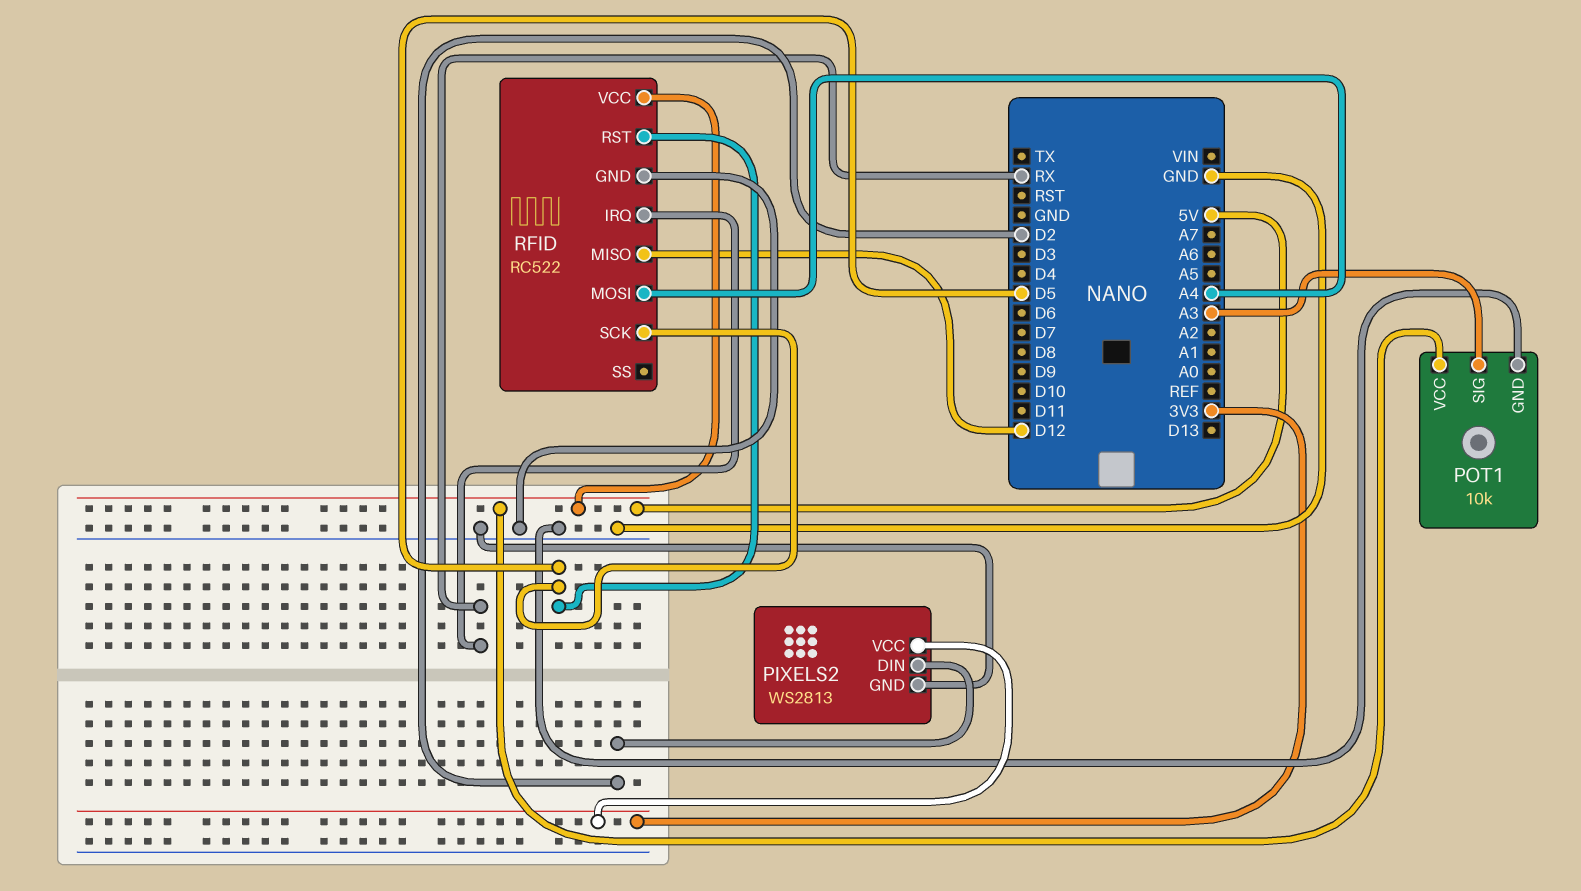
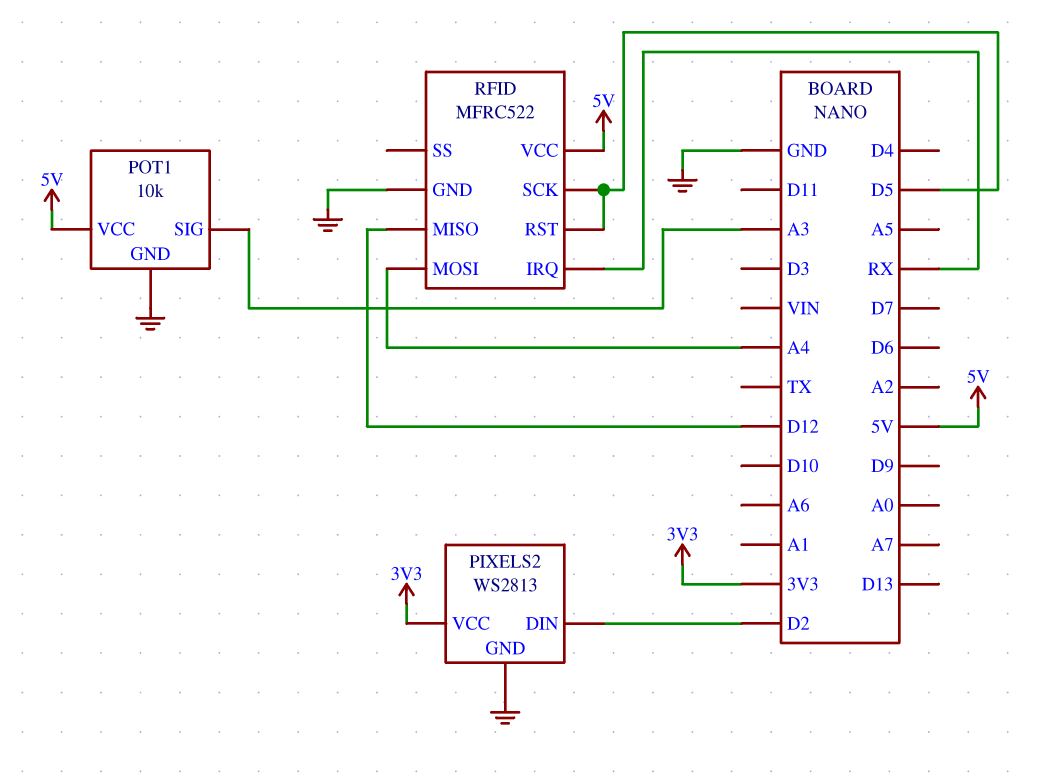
RFID: RC522 -> MFRC522

